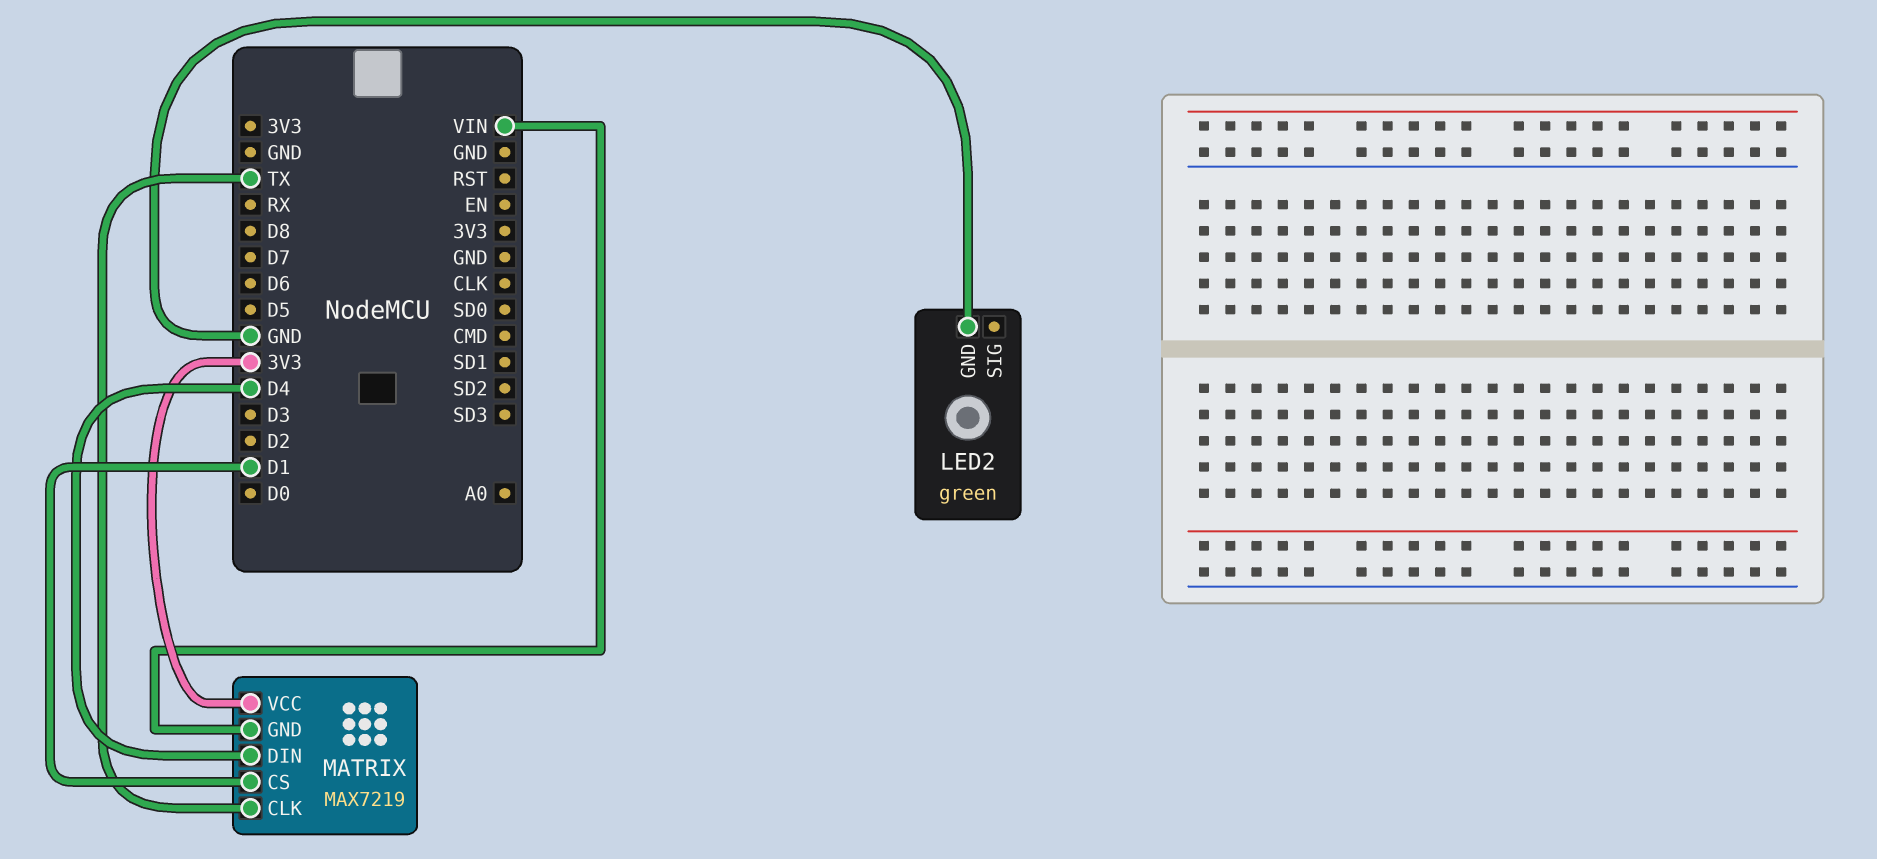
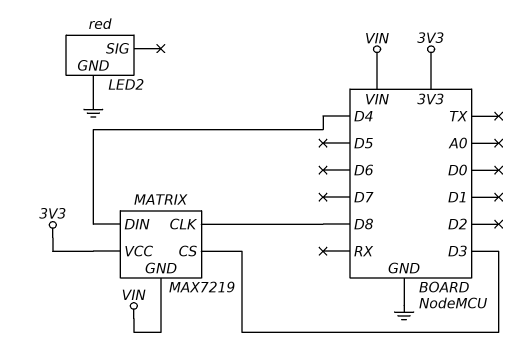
LED2: green -> red
MATRIX pin CLK: TX -> D8
MATRIX pin CS: D1 -> D3

